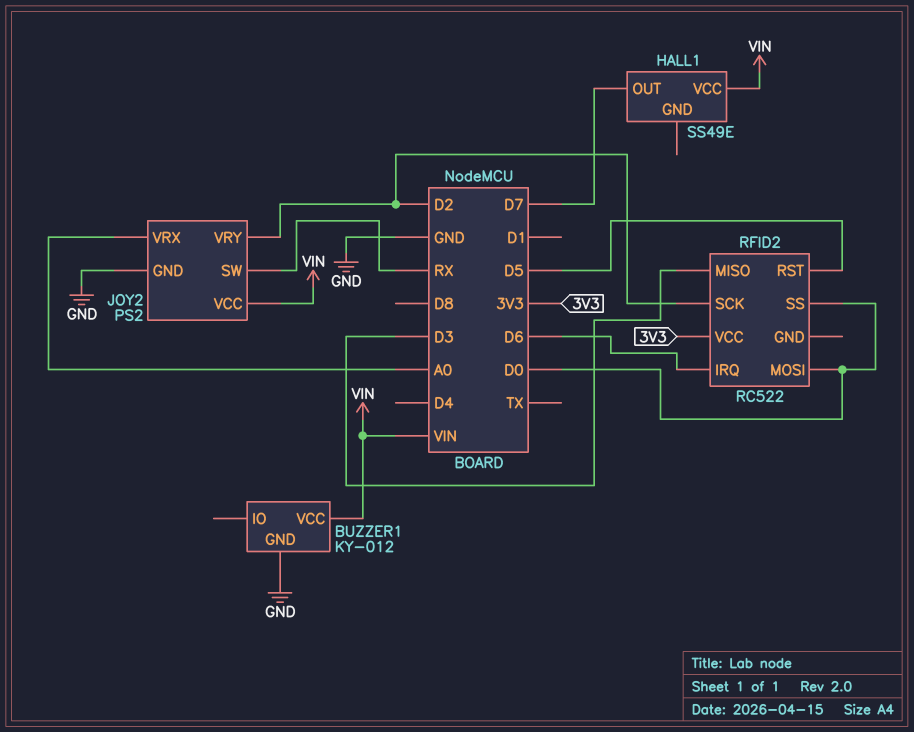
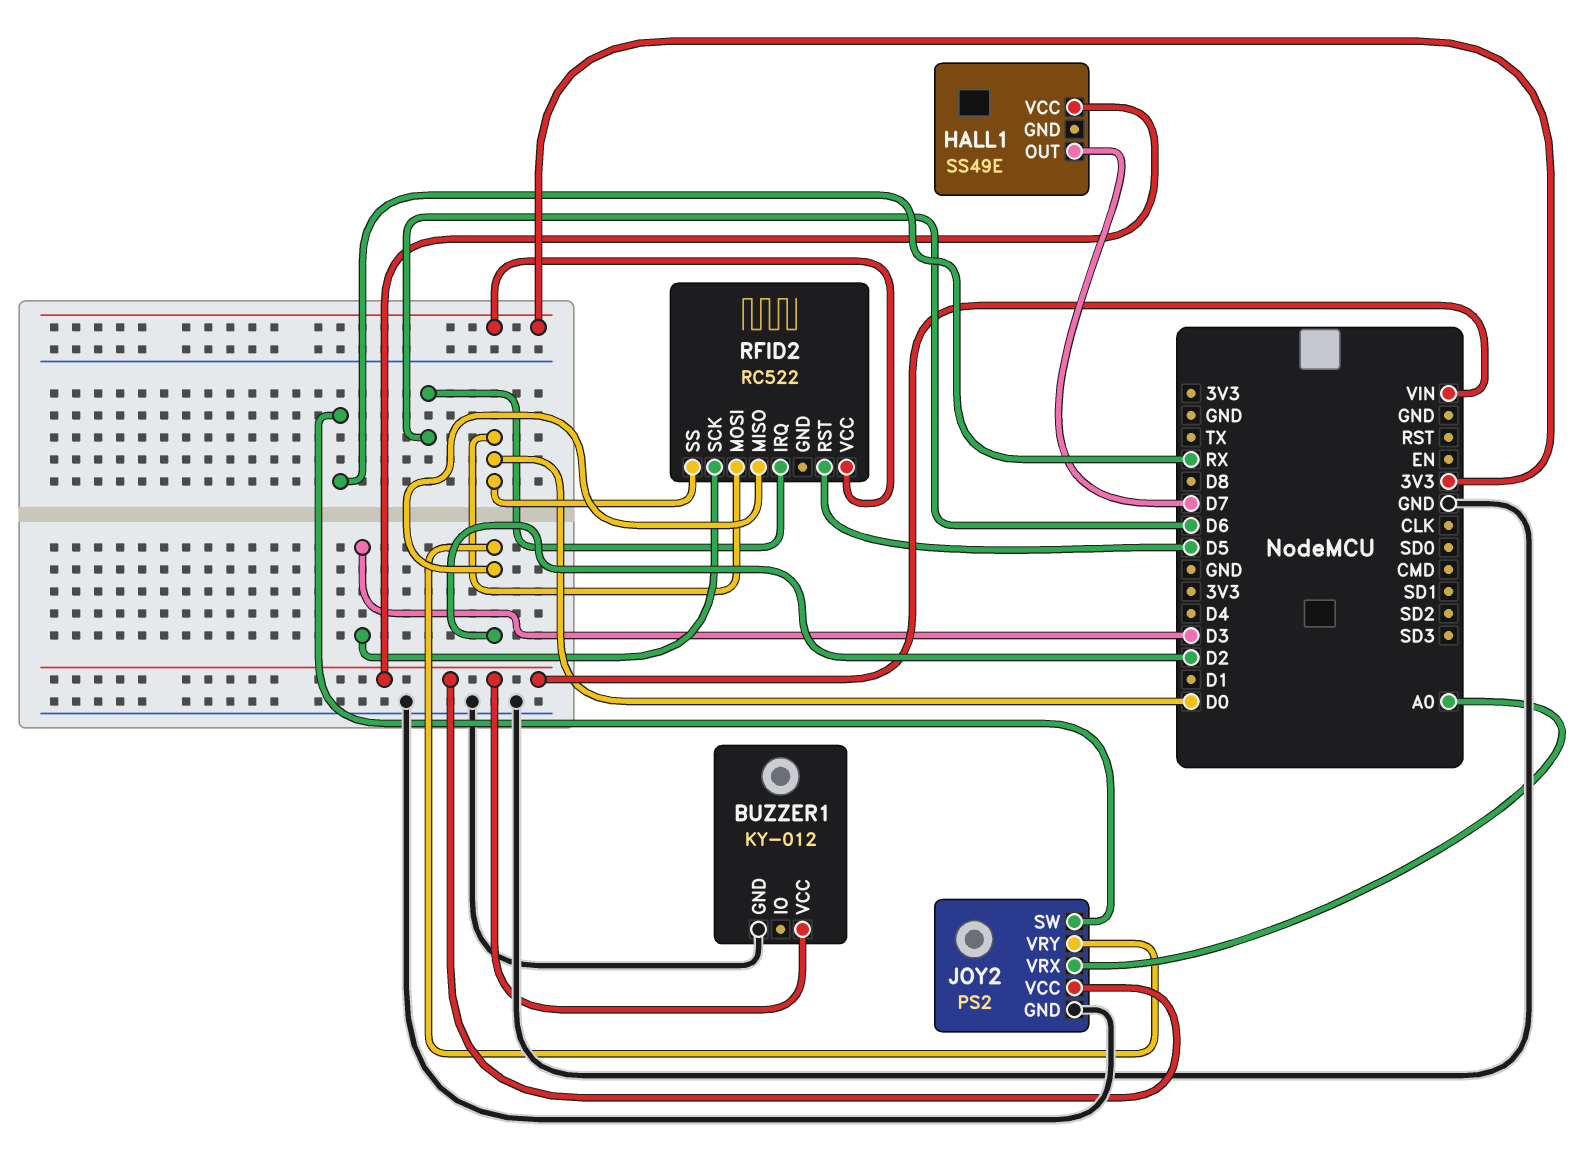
RFID2 pin MISO: D3 -> D2
RFID2 pin SCK: D2 -> D3

